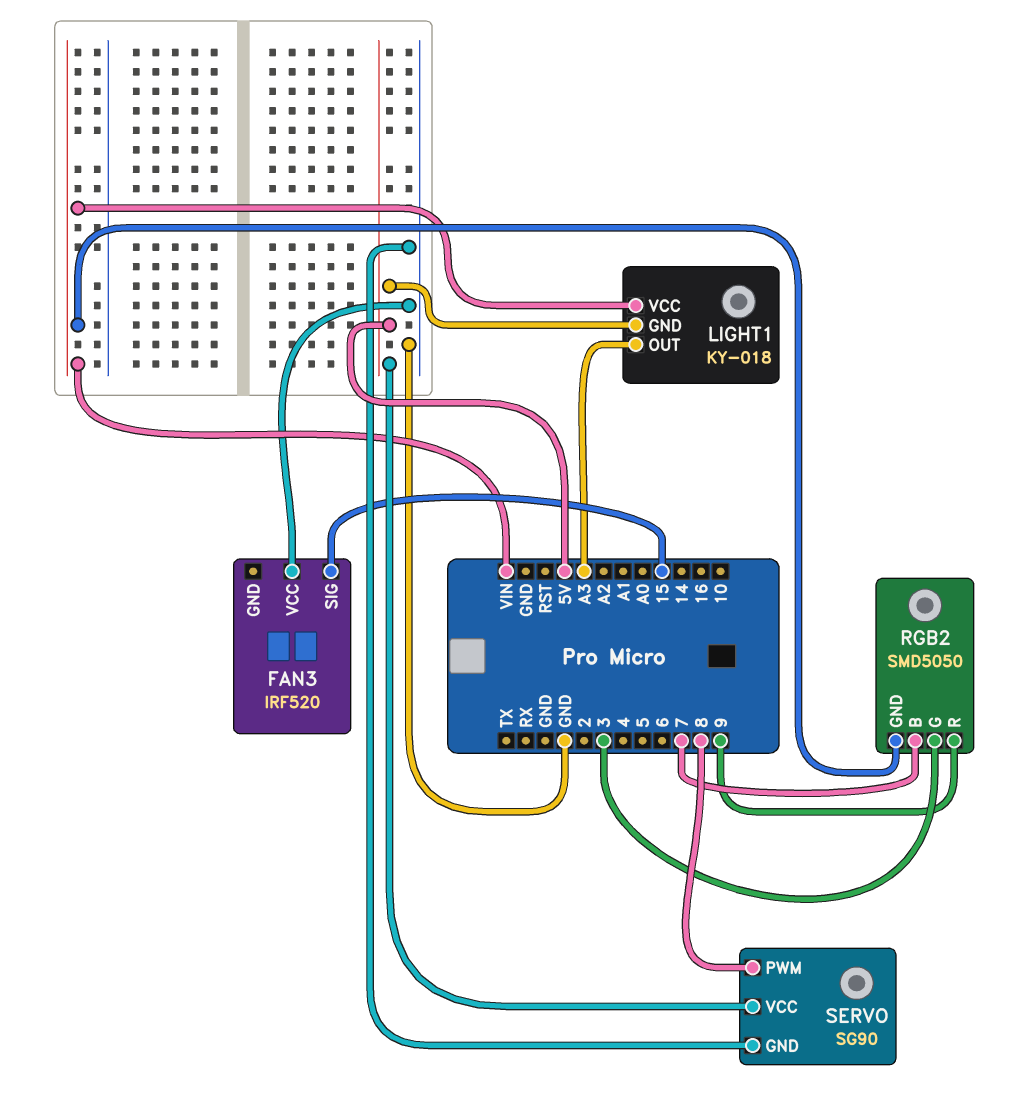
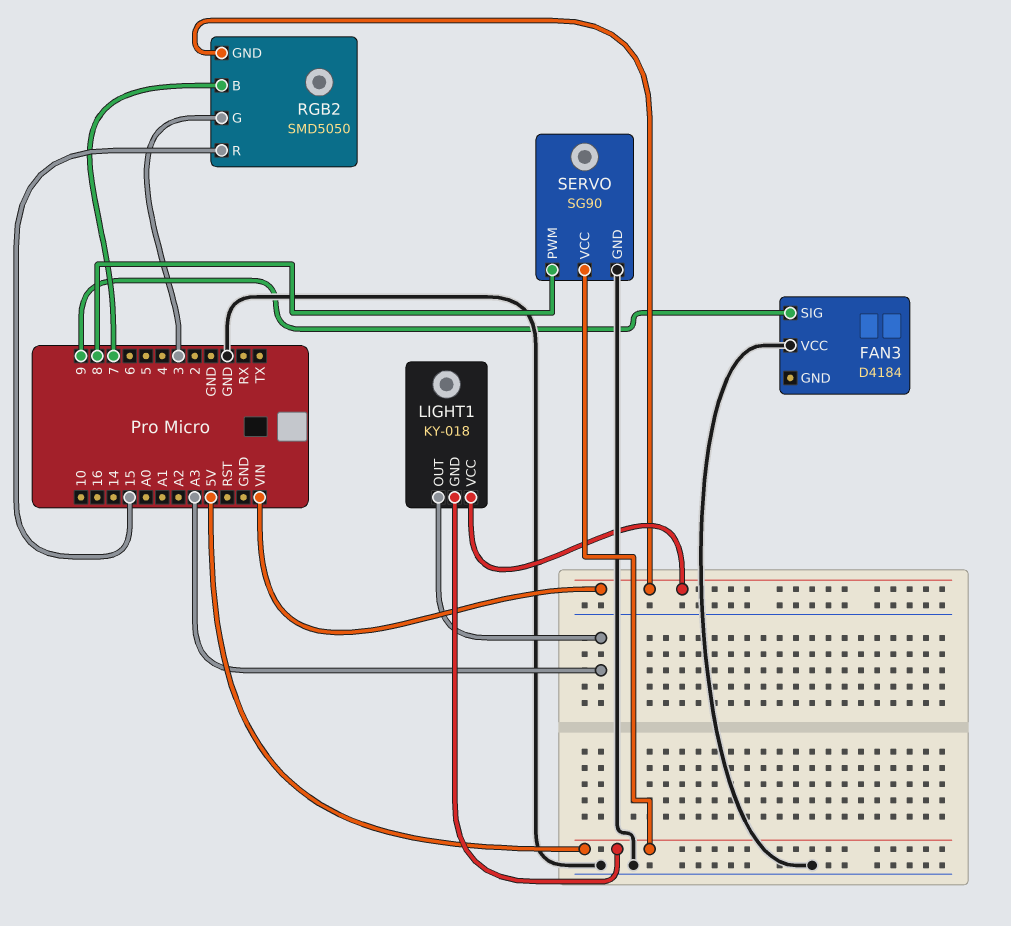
FAN3: IRF520 -> D4184
FAN3 pin SIG: 15 -> 9
RGB2 pin R: 9 -> 15

